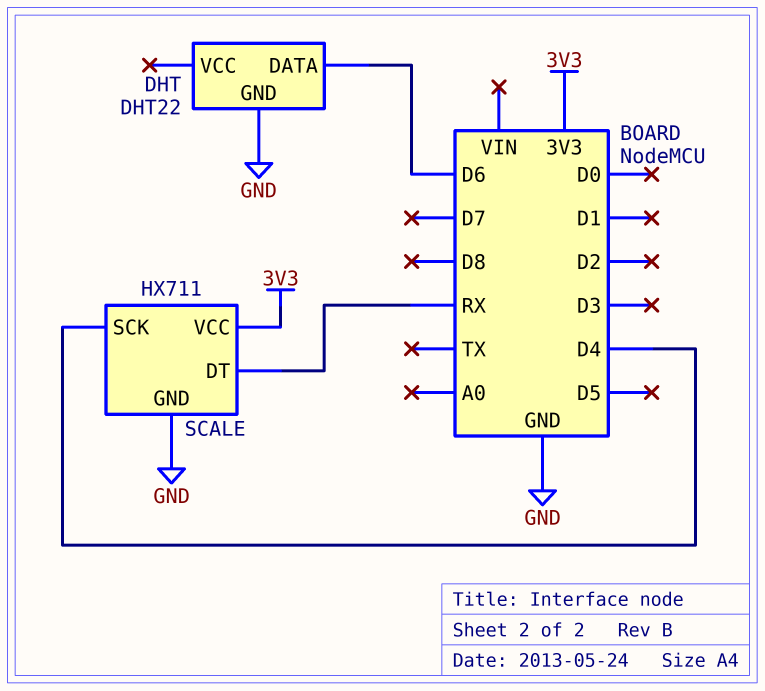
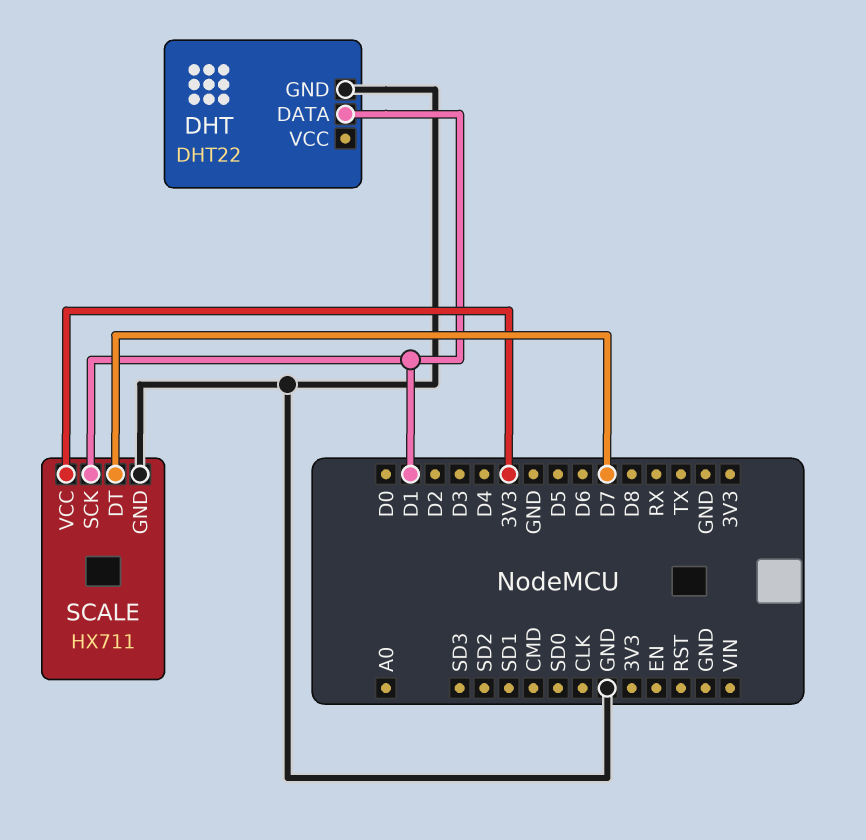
DHT pin DATA: D6 -> D1
SCALE pin DT: RX -> D7
SCALE pin SCK: D4 -> D1

